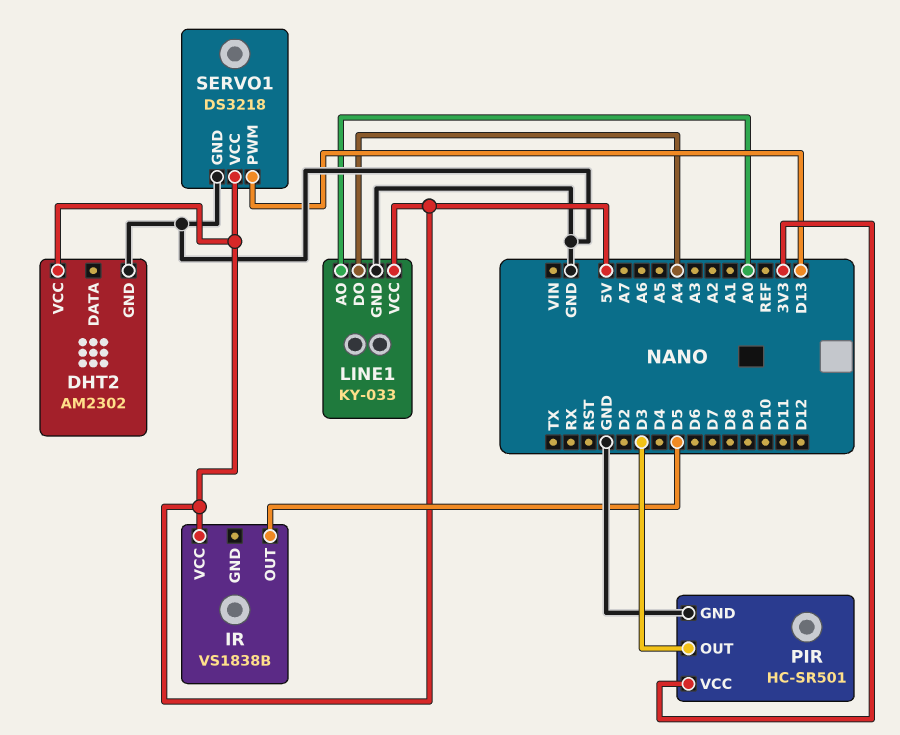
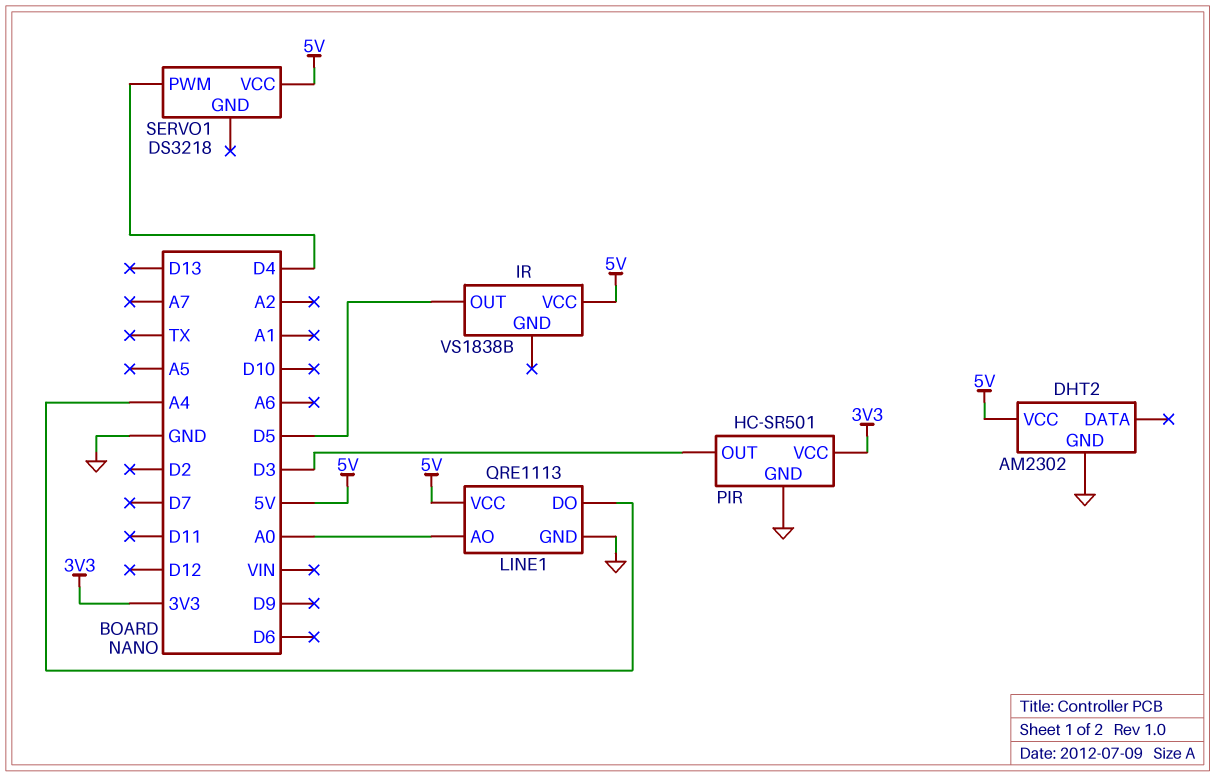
LINE1: KY-033 -> QRE1113
SERVO1 pin GND: GND -> none
SERVO1 pin PWM: D13 -> D4

